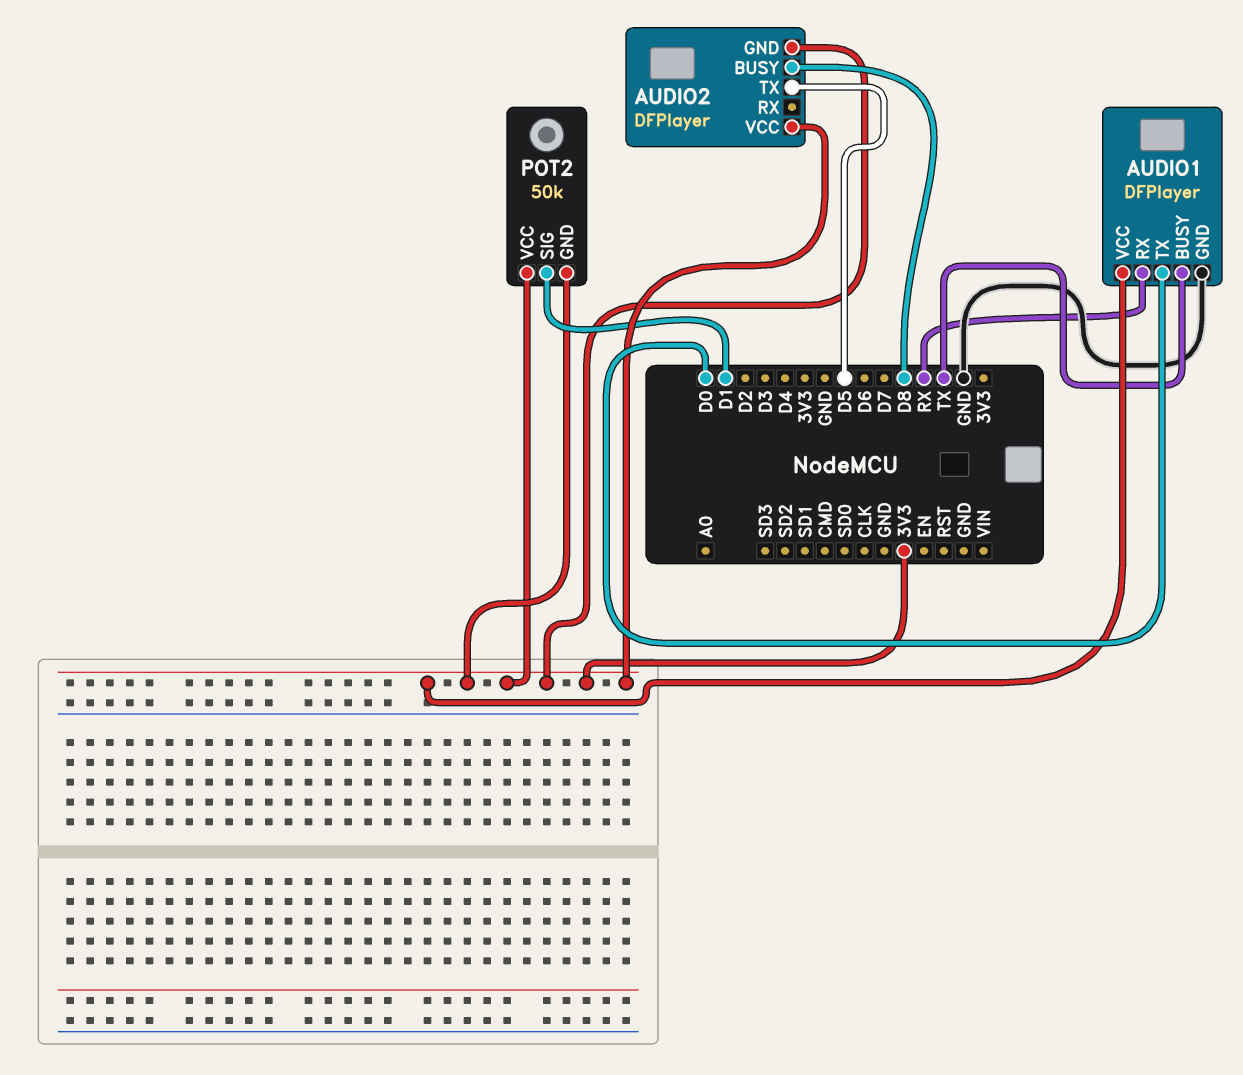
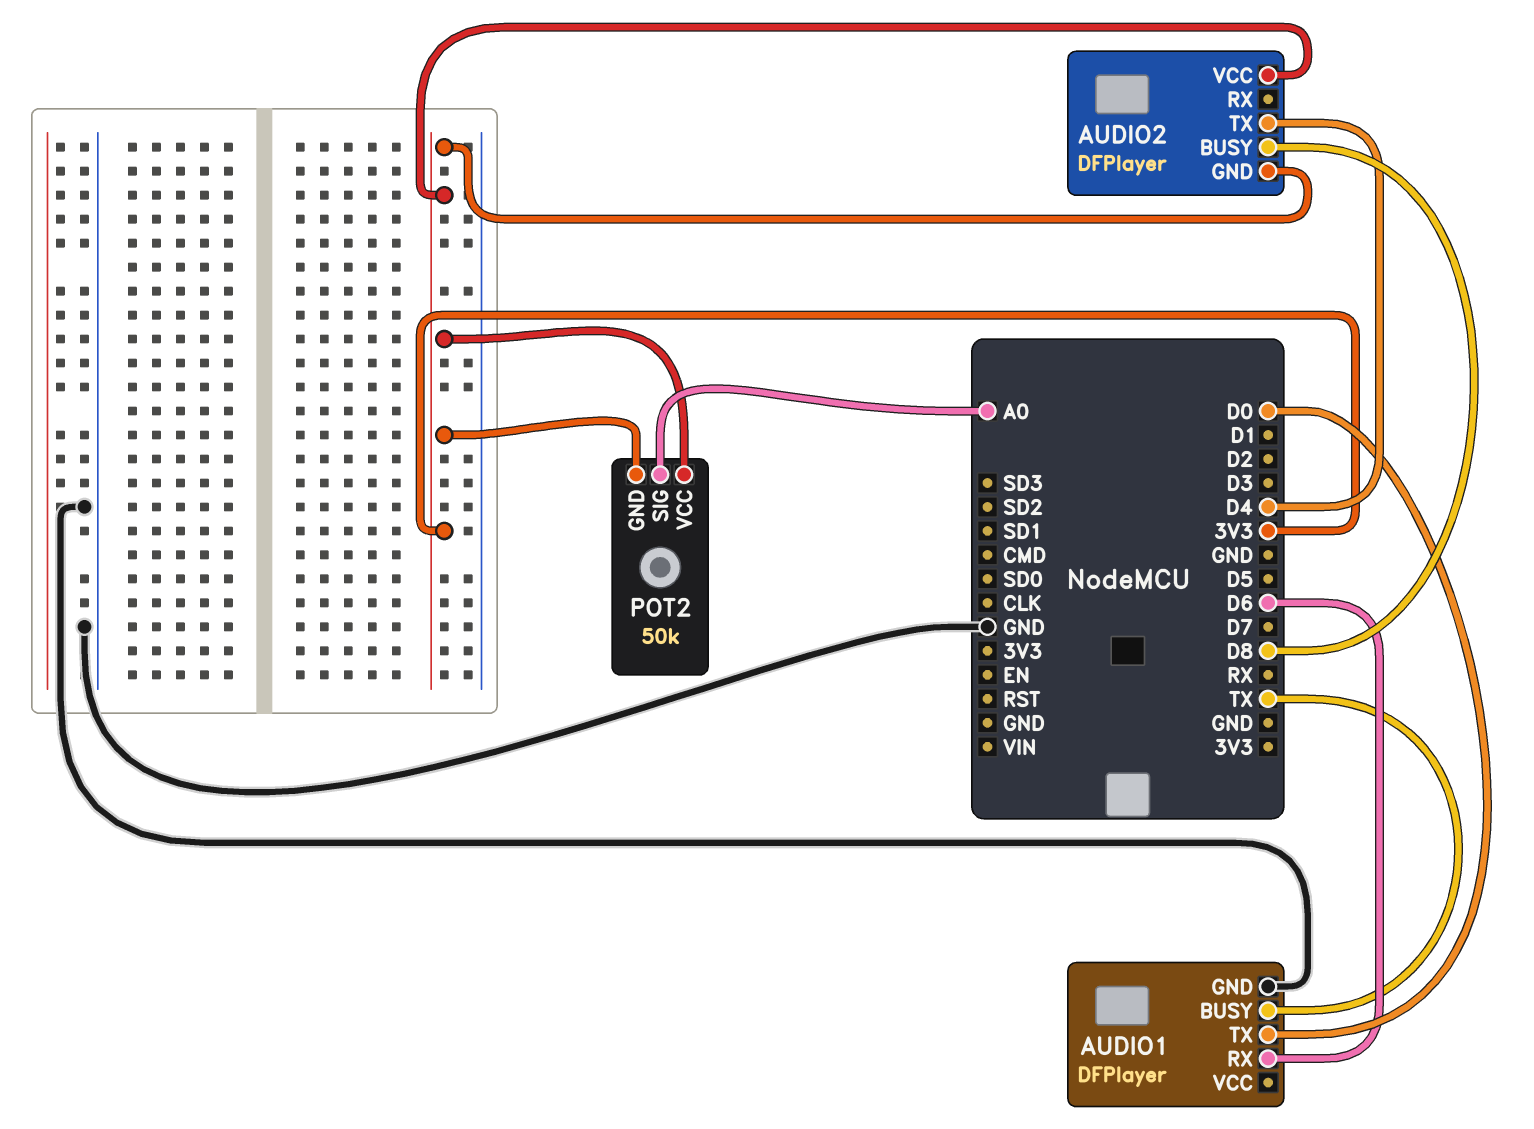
AUDIO1 pin RX: RX -> D6
AUDIO1 pin VCC: 3V3 -> none
AUDIO2 pin TX: D5 -> D4
POT2 pin SIG: D1 -> A0

